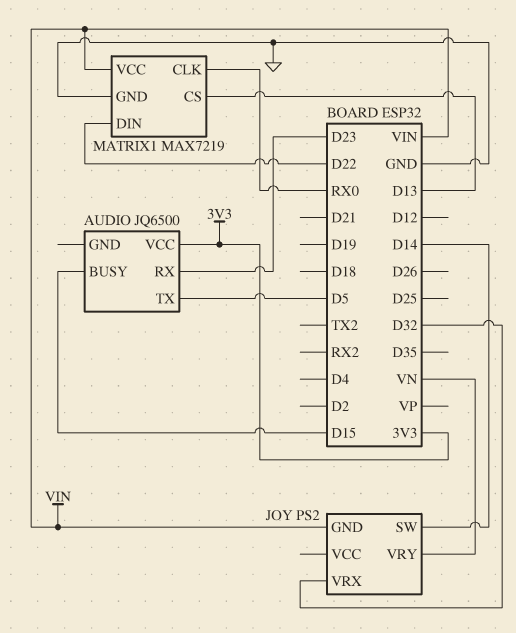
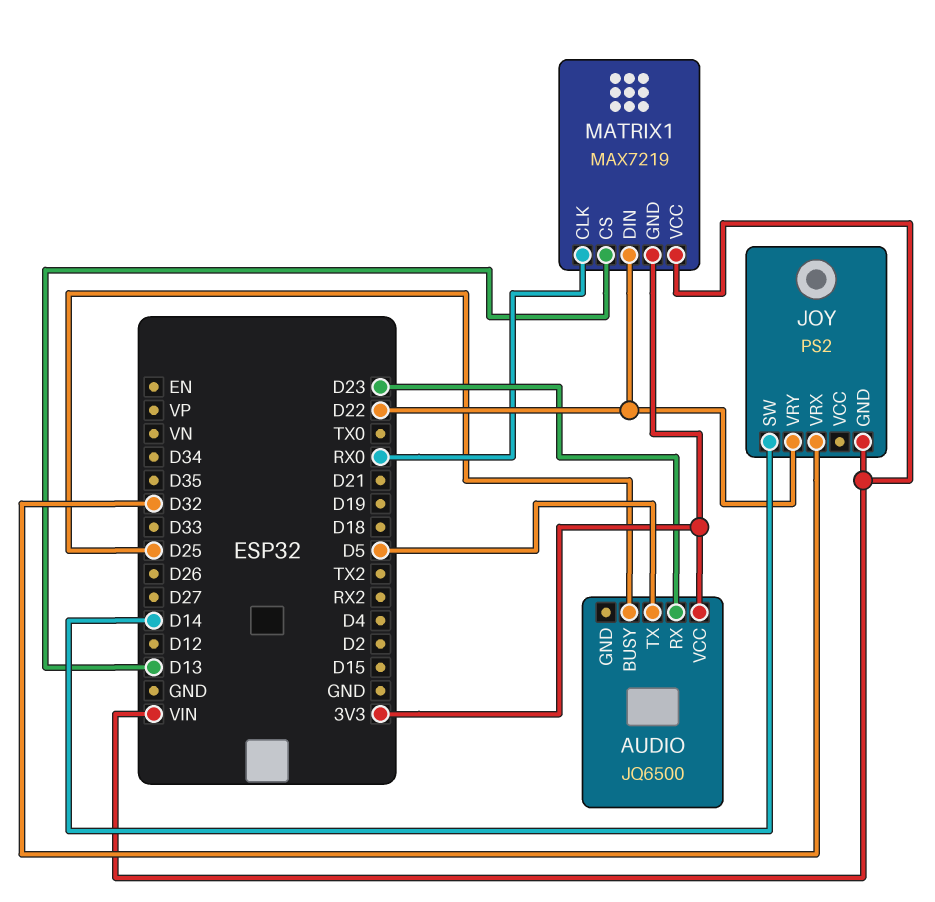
AUDIO pin BUSY: D15 -> D25
JOY pin VRY: VN -> D22
MATRIX1 pin GND: GND -> 3V3

